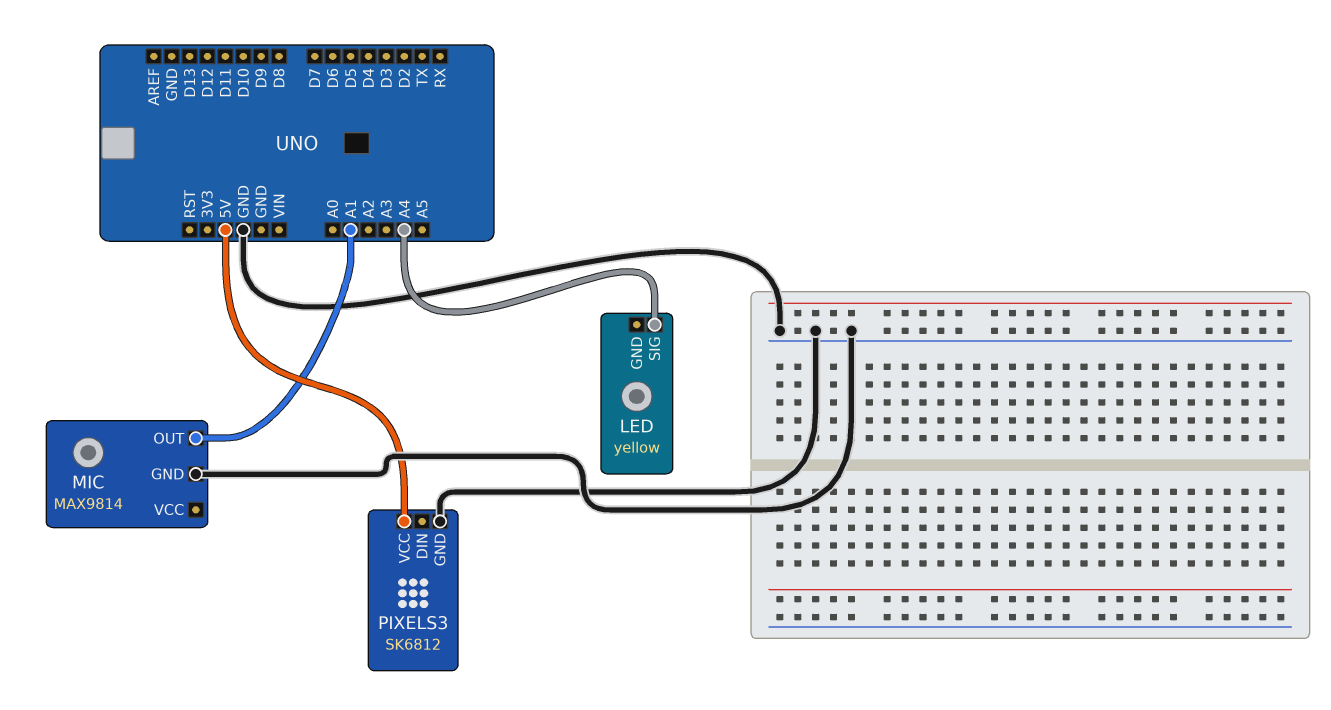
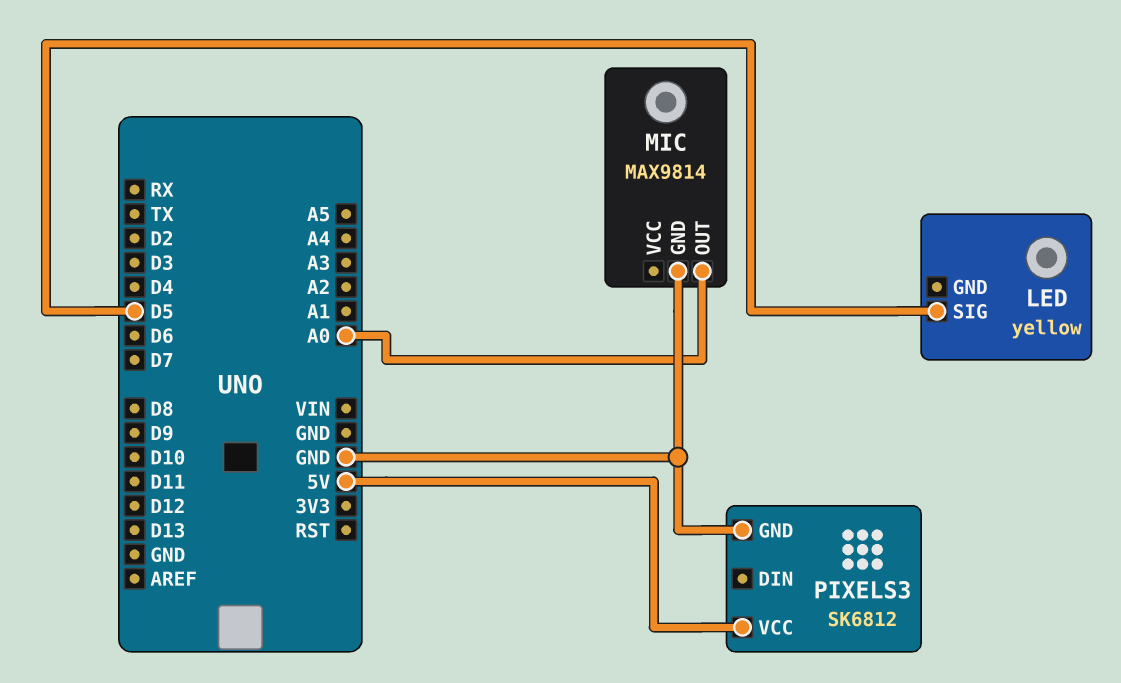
LED pin SIG: A4 -> D5
MIC pin OUT: A1 -> A0

